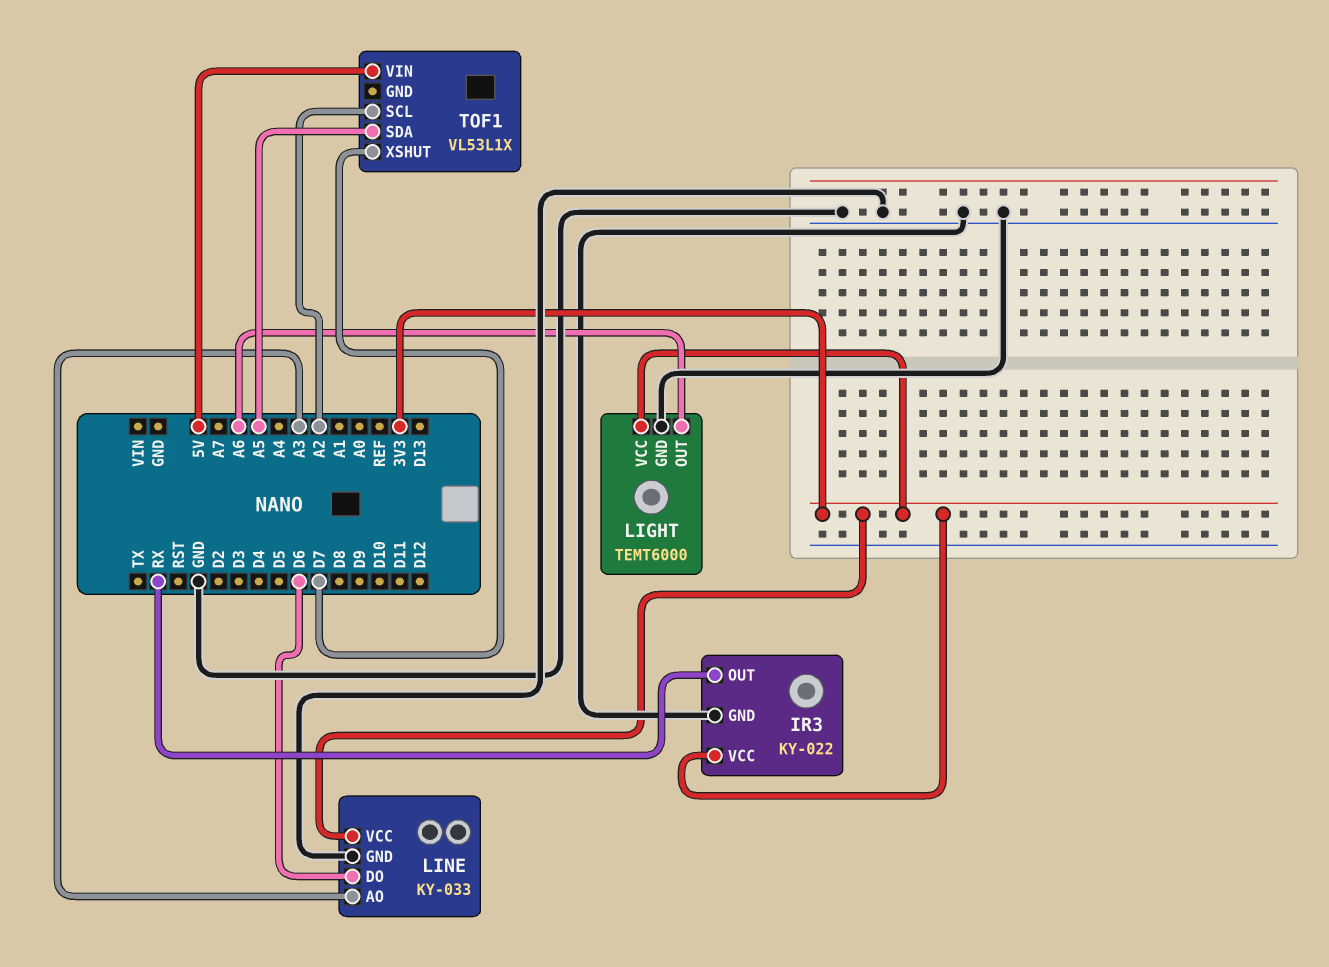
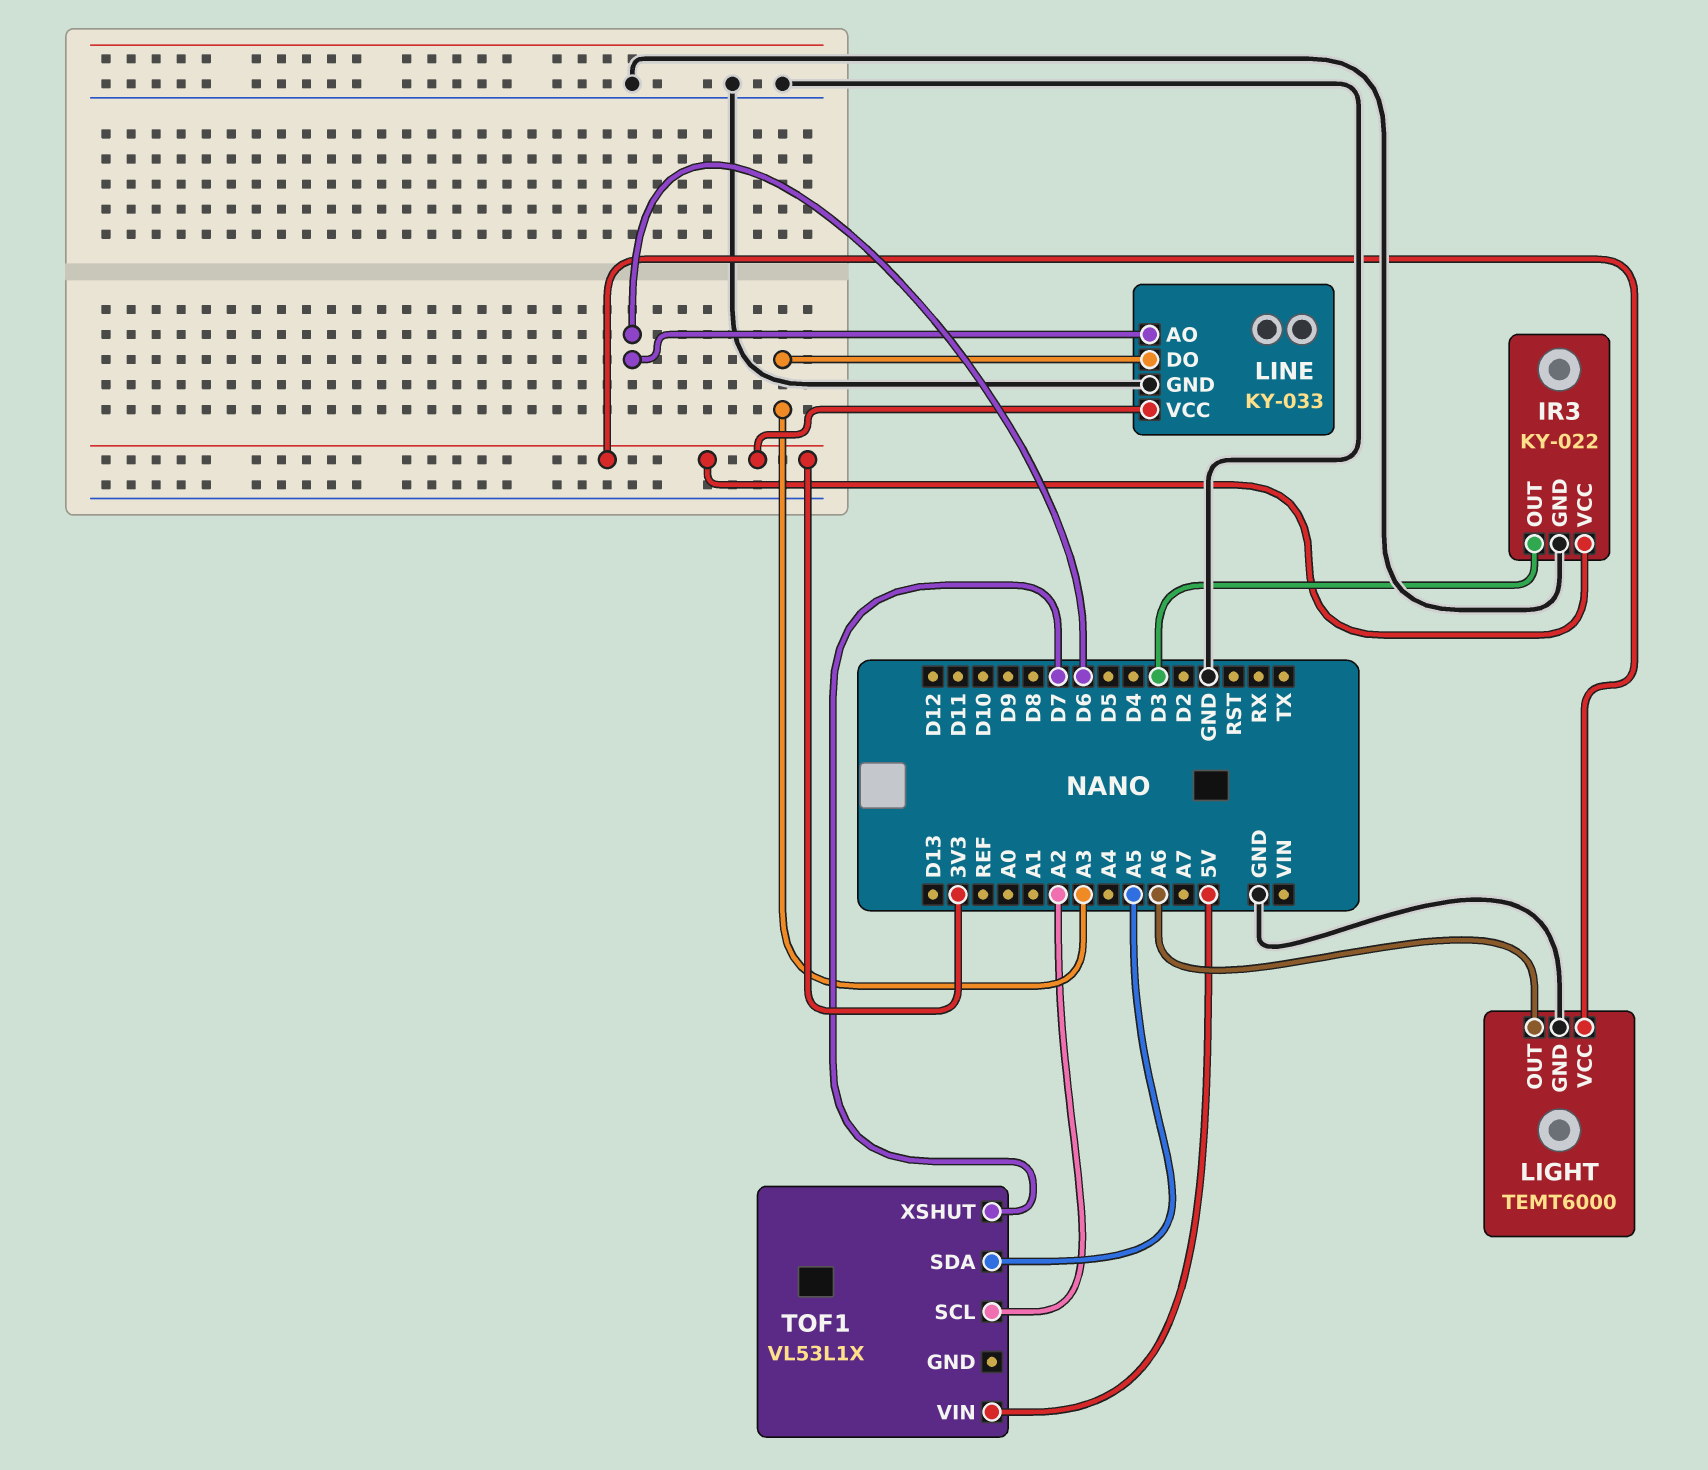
IR3 pin OUT: RX -> D3
LINE pin AO: A3 -> D6
LINE pin DO: D6 -> A3

